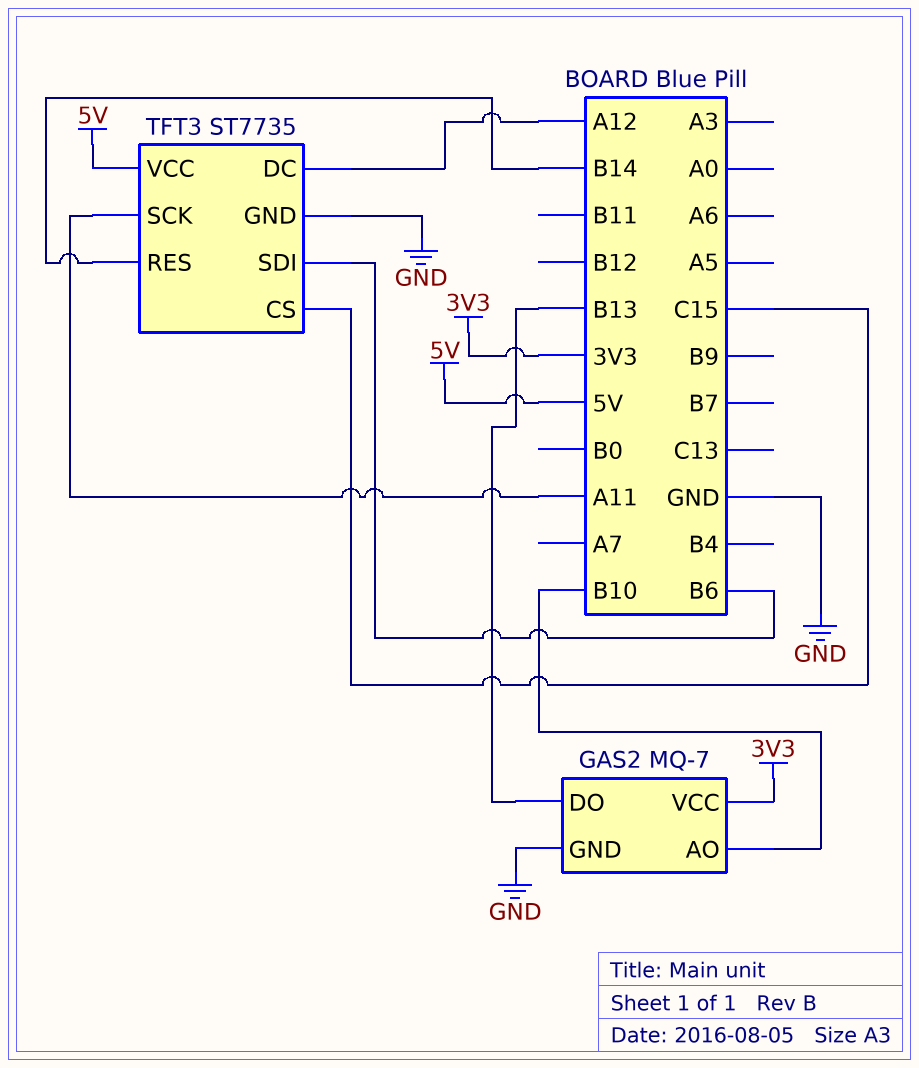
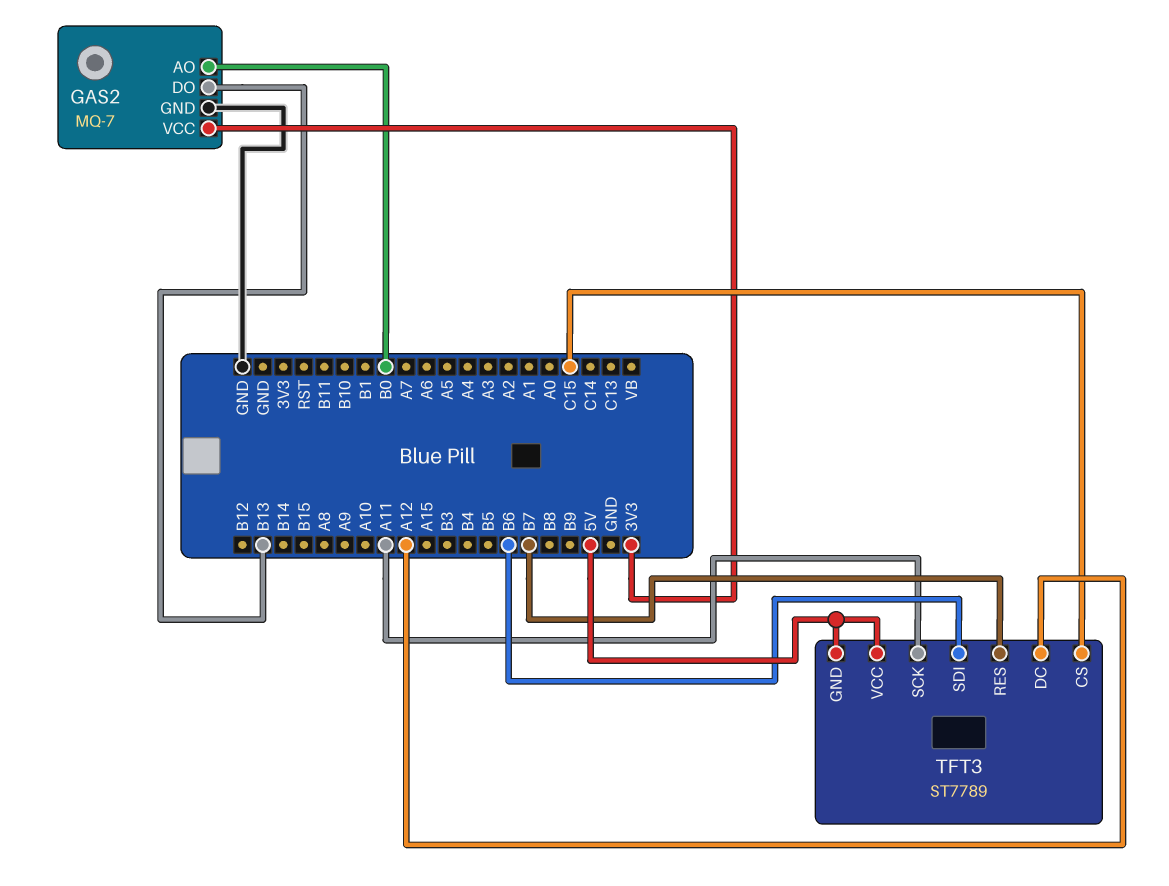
GAS2 pin AO: B10 -> B0
TFT3: ST7735 -> ST7789
TFT3 pin GND: GND -> 5V
TFT3 pin RES: B14 -> B7

